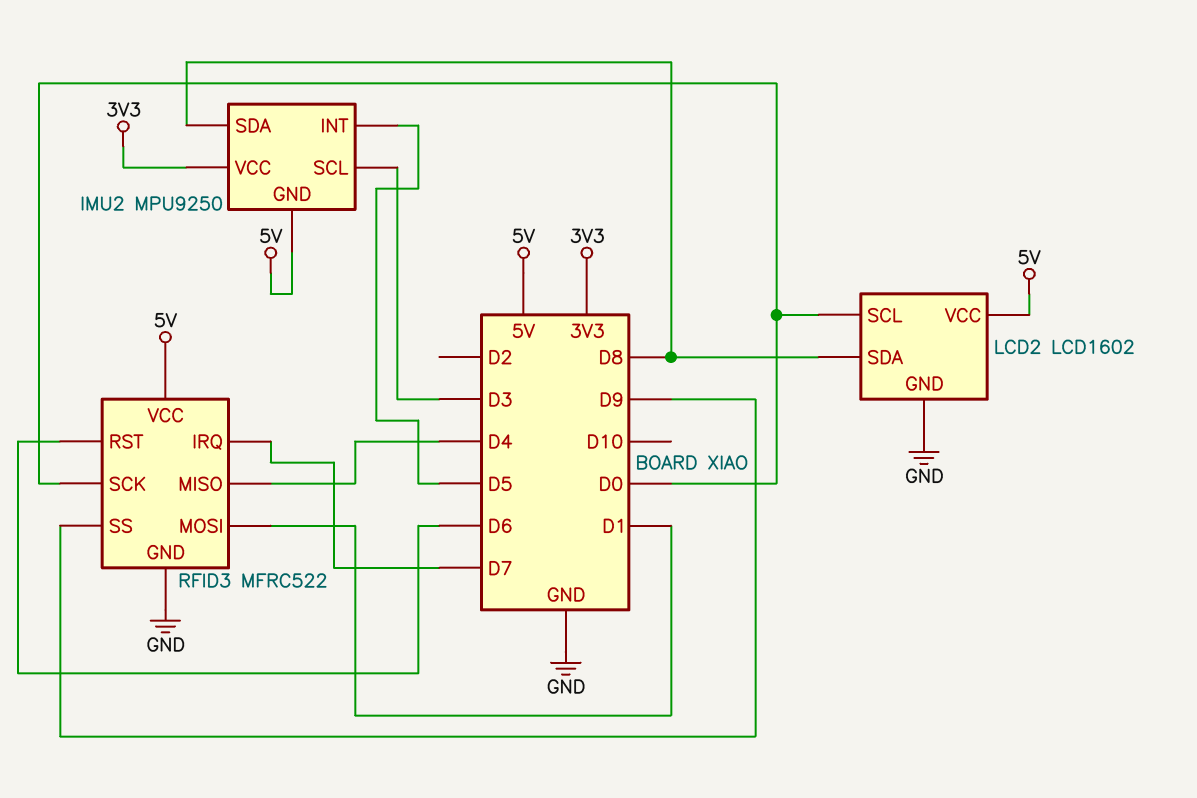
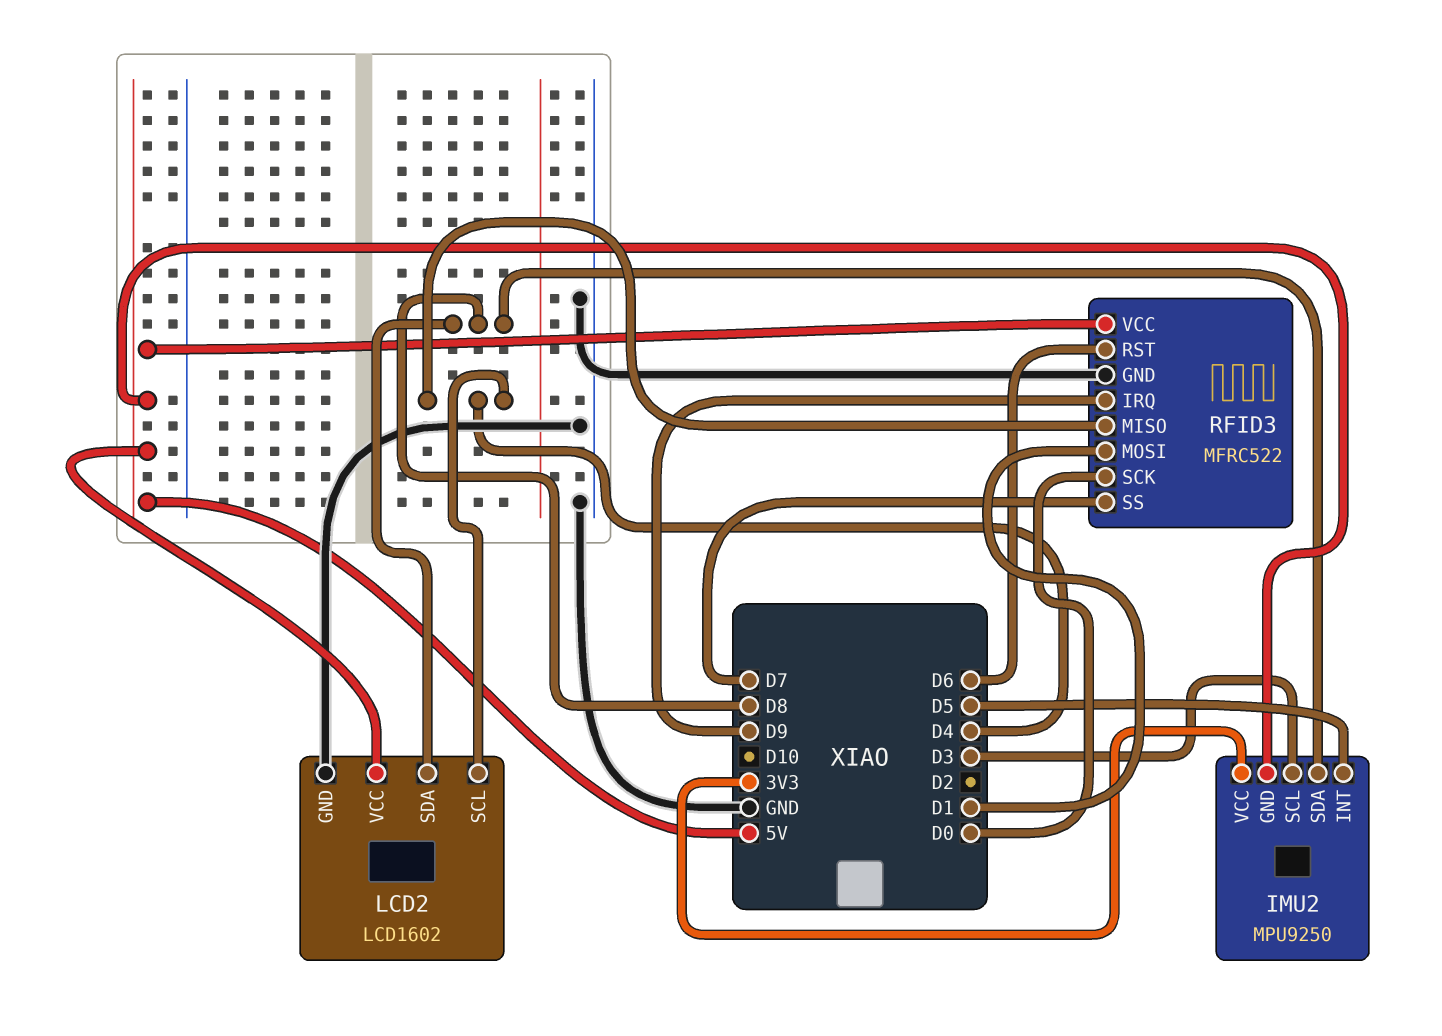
LCD2 pin SCL: D0 -> D4
RFID3 pin IRQ: D7 -> D9
RFID3 pin SS: D9 -> D7

